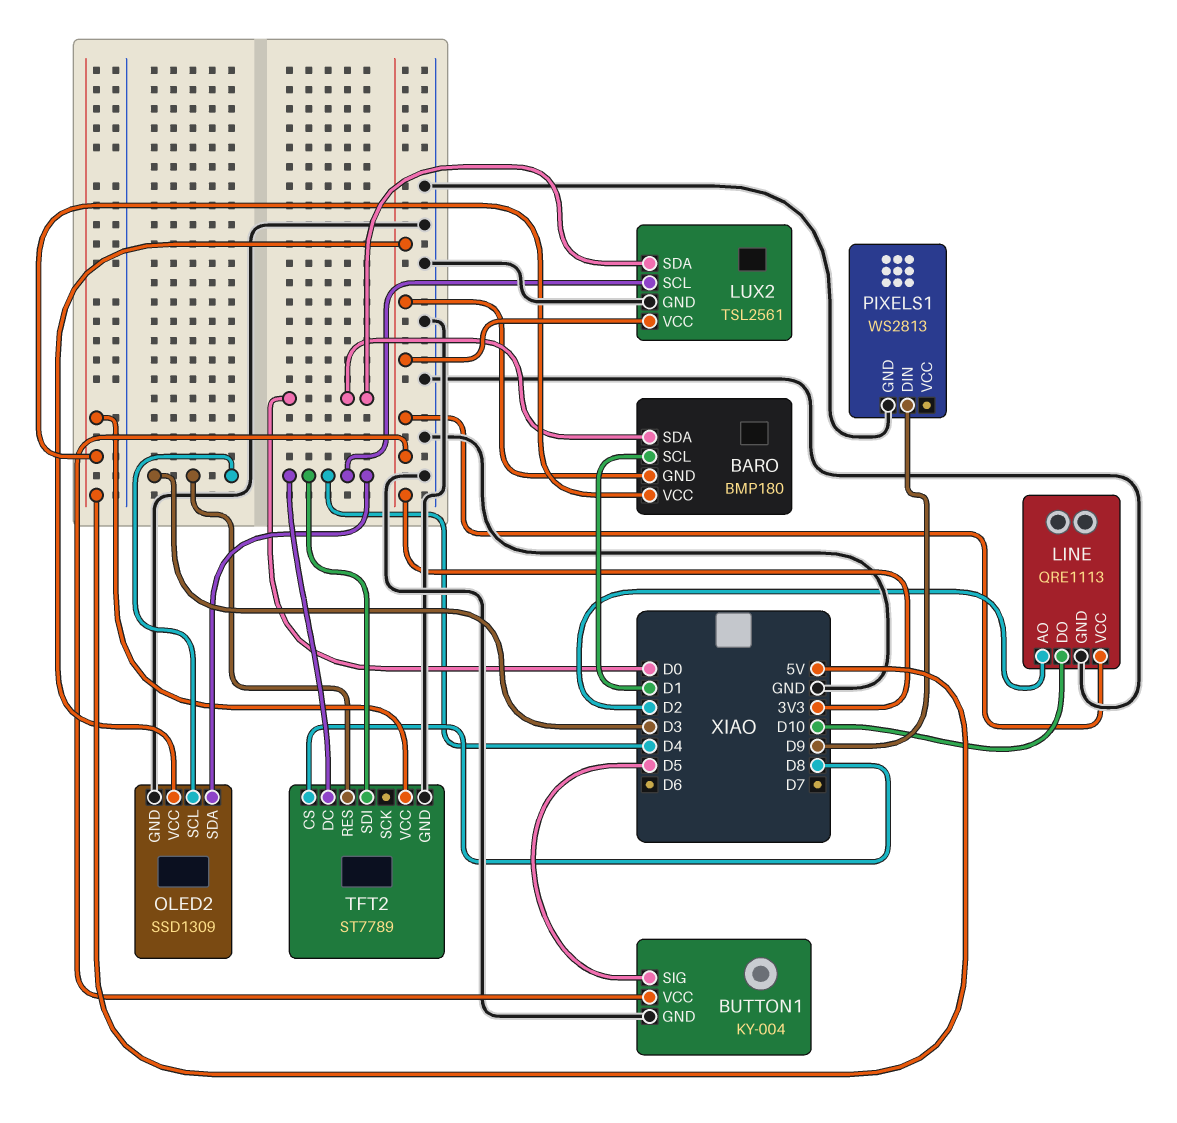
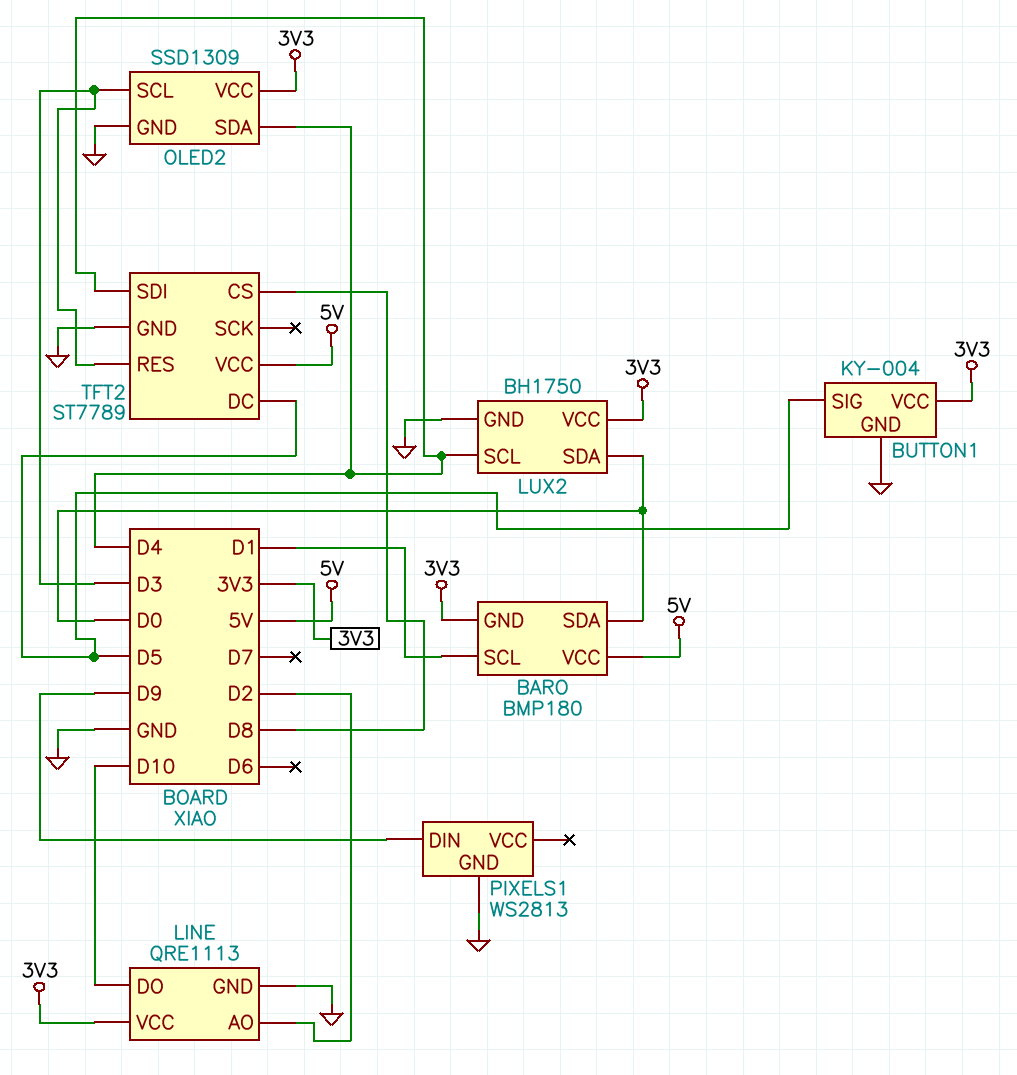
LUX2: TSL2561 -> BH1750
TFT2 pin DC: D4 -> D5

